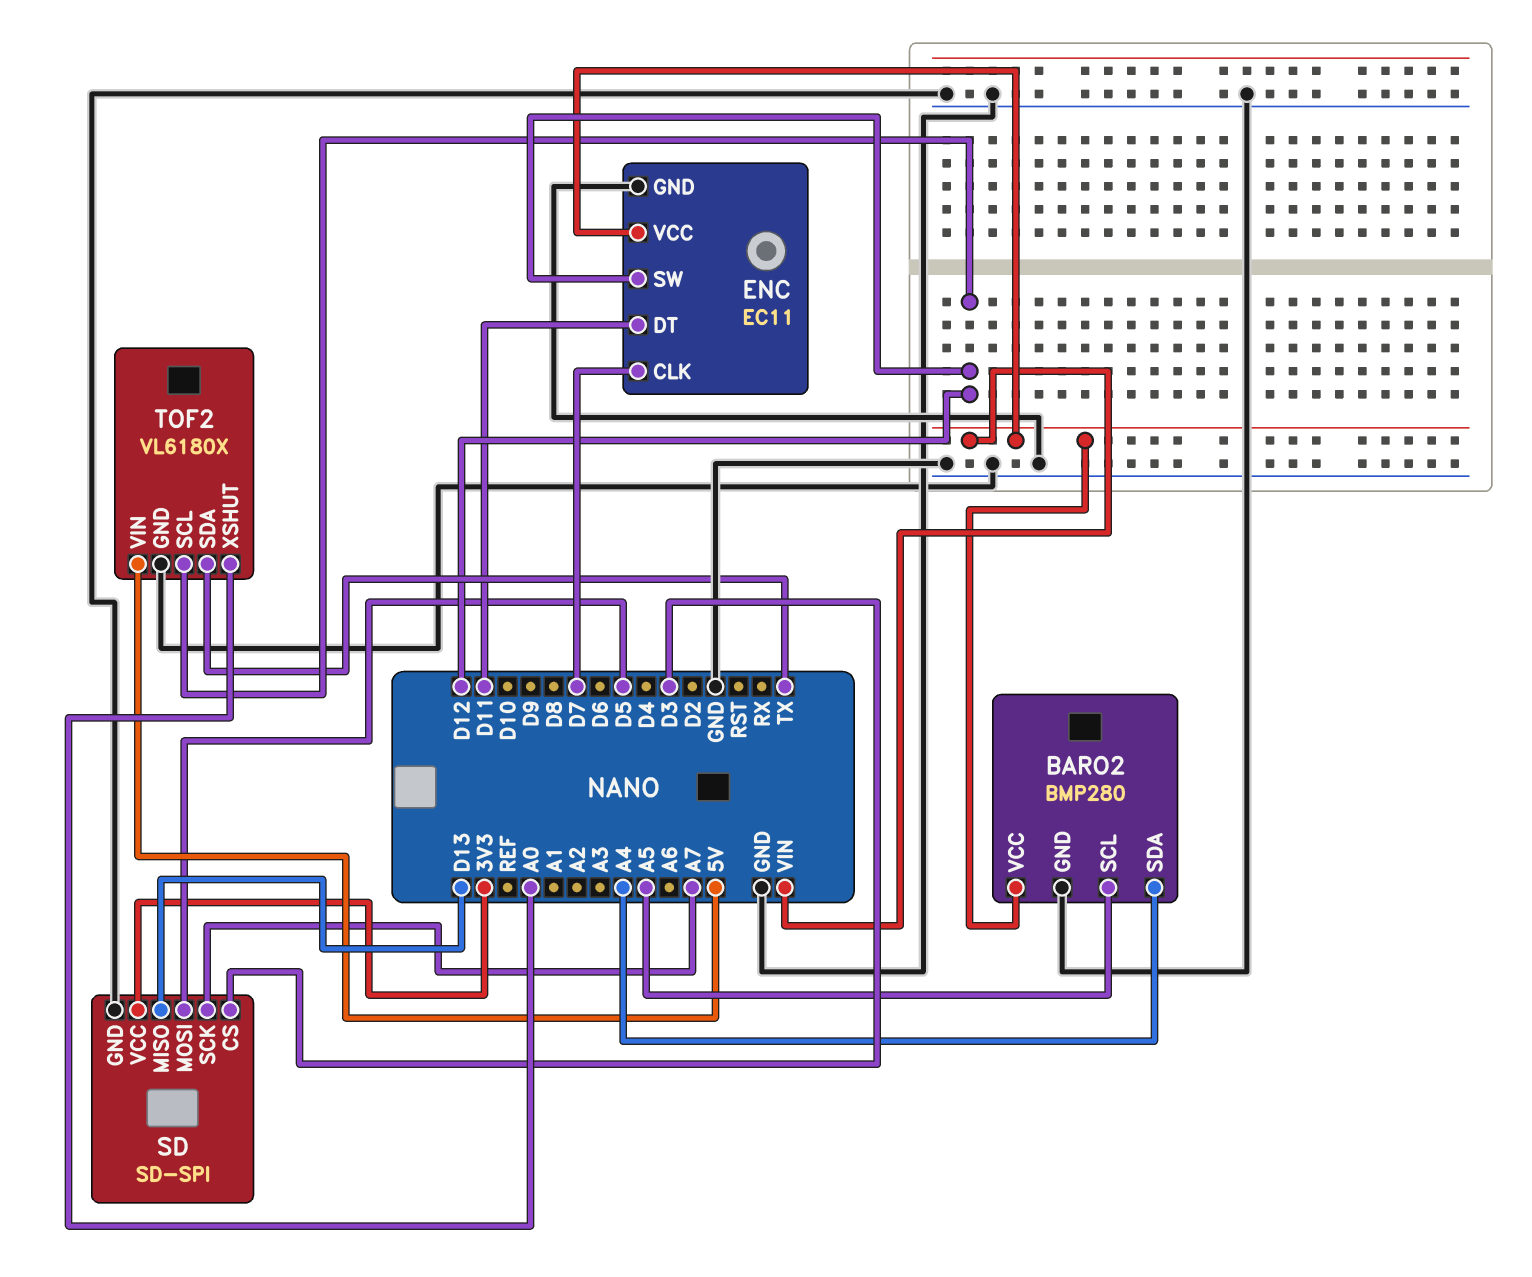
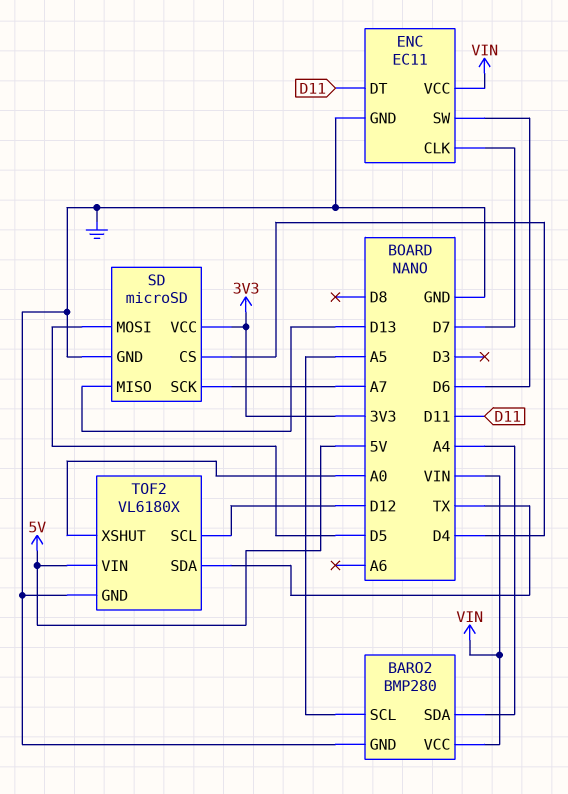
ENC pin SW: D12 -> D6
SD: SD-SPI -> microSD
SD pin CS: D3 -> D4

